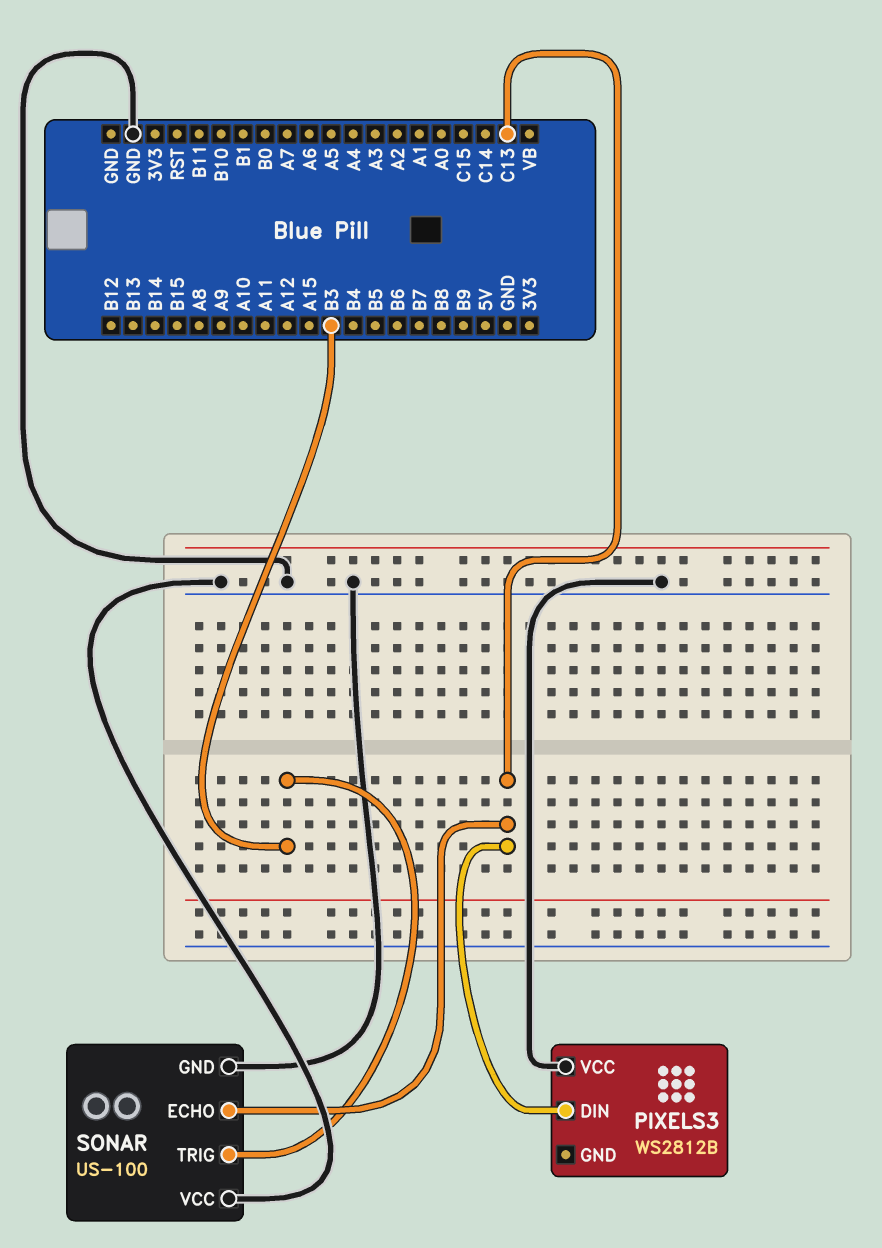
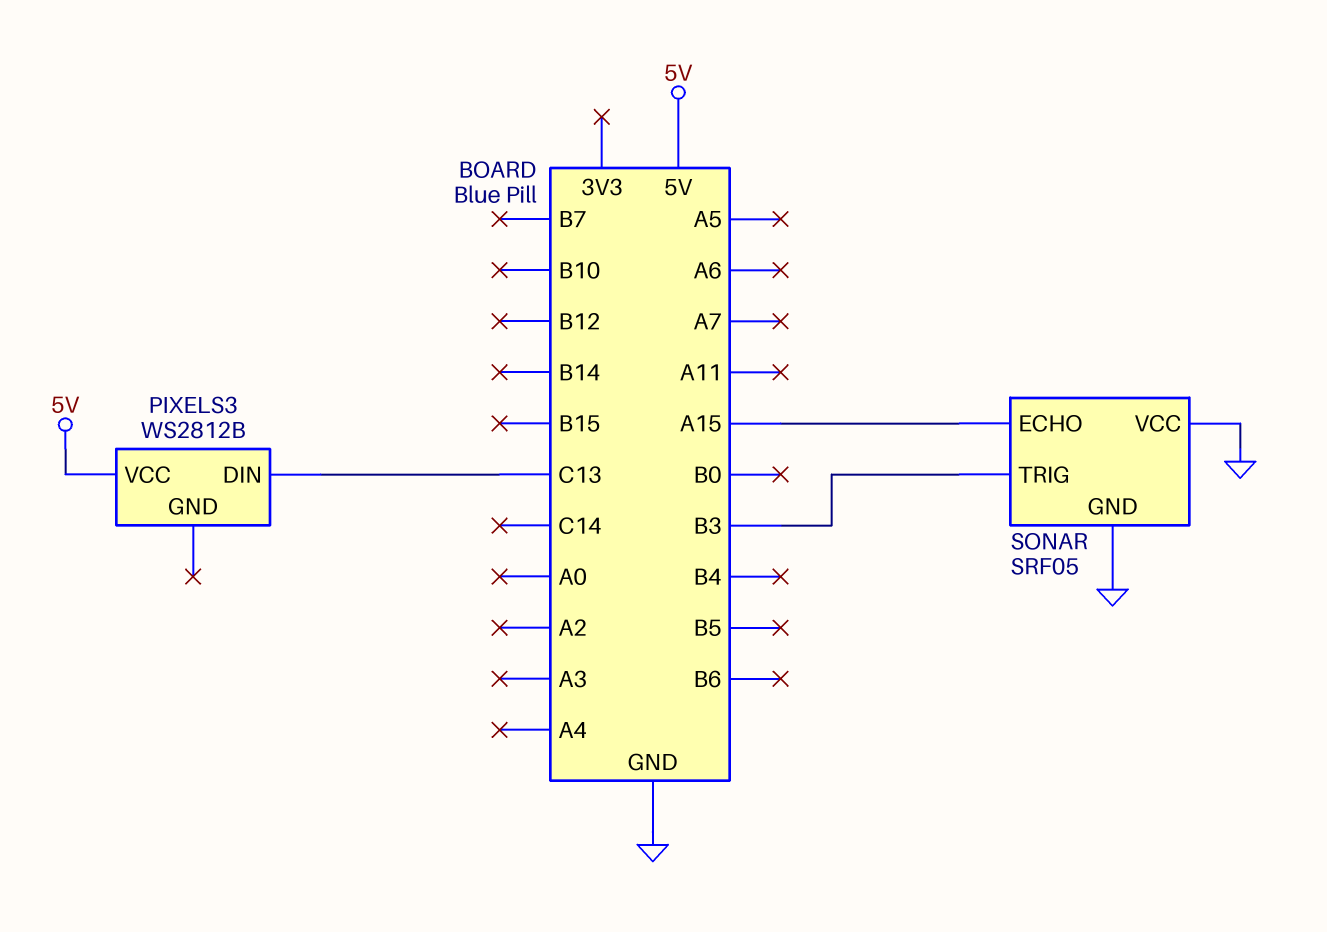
PIXELS3 pin VCC: GND -> 5V
SONAR: US-100 -> SRF05
SONAR pin ECHO: C13 -> A15

